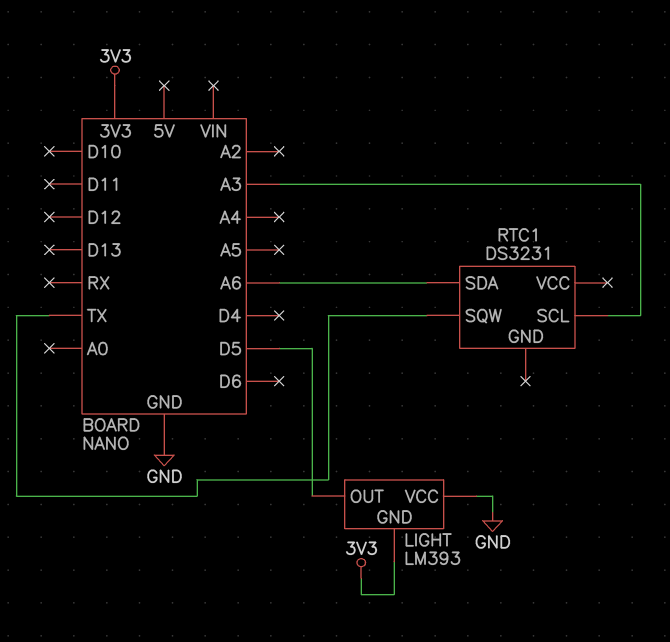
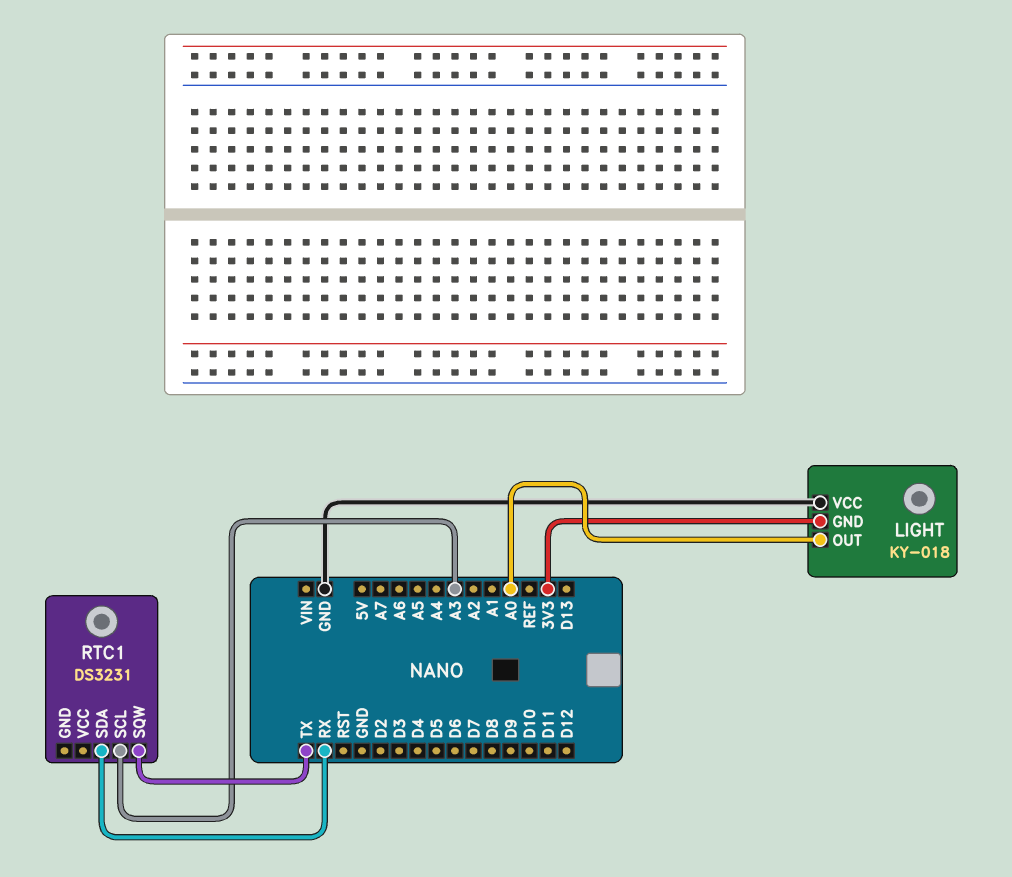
LIGHT: LM393 -> KY-018
LIGHT pin OUT: D5 -> A0
RTC1 pin SDA: A6 -> RX

